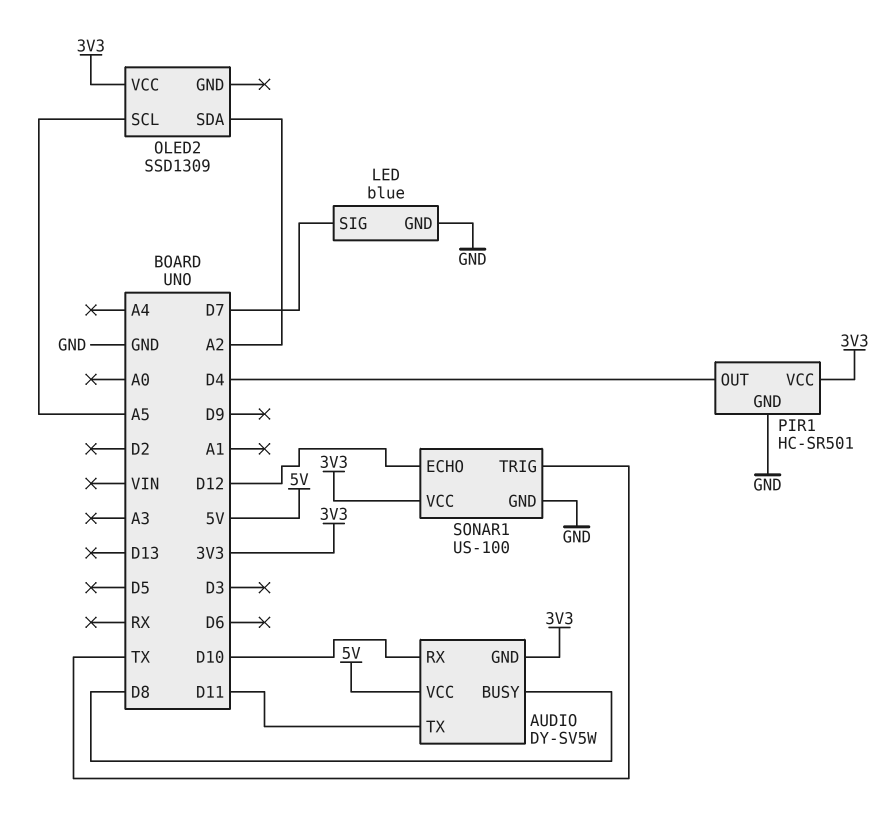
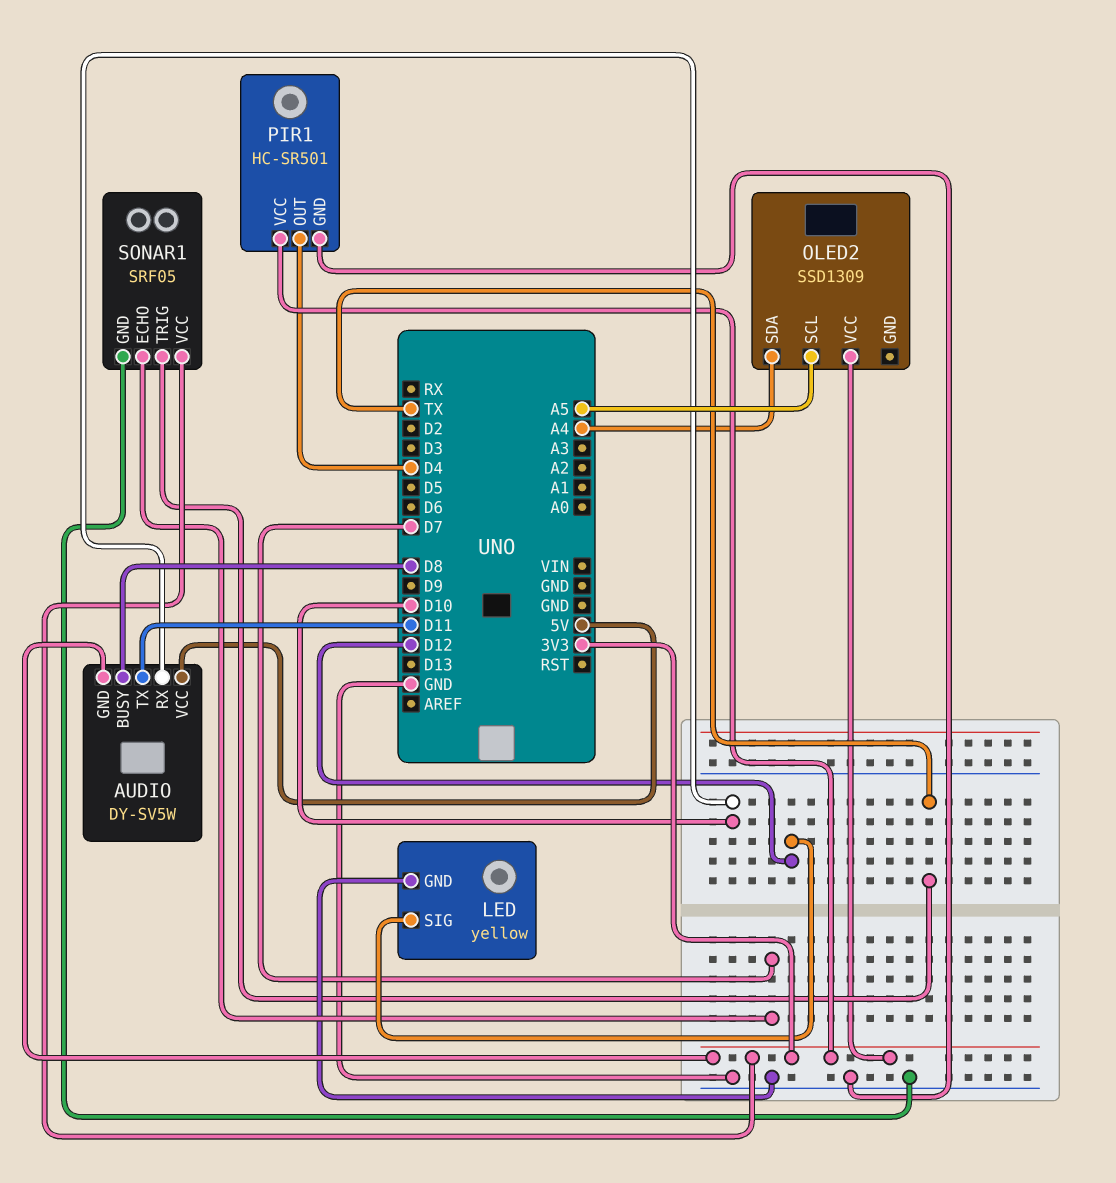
LED: blue -> yellow
LED pin SIG: D7 -> D12
OLED2 pin SDA: A2 -> A4
SONAR1: US-100 -> SRF05
SONAR1 pin ECHO: D12 -> D7

